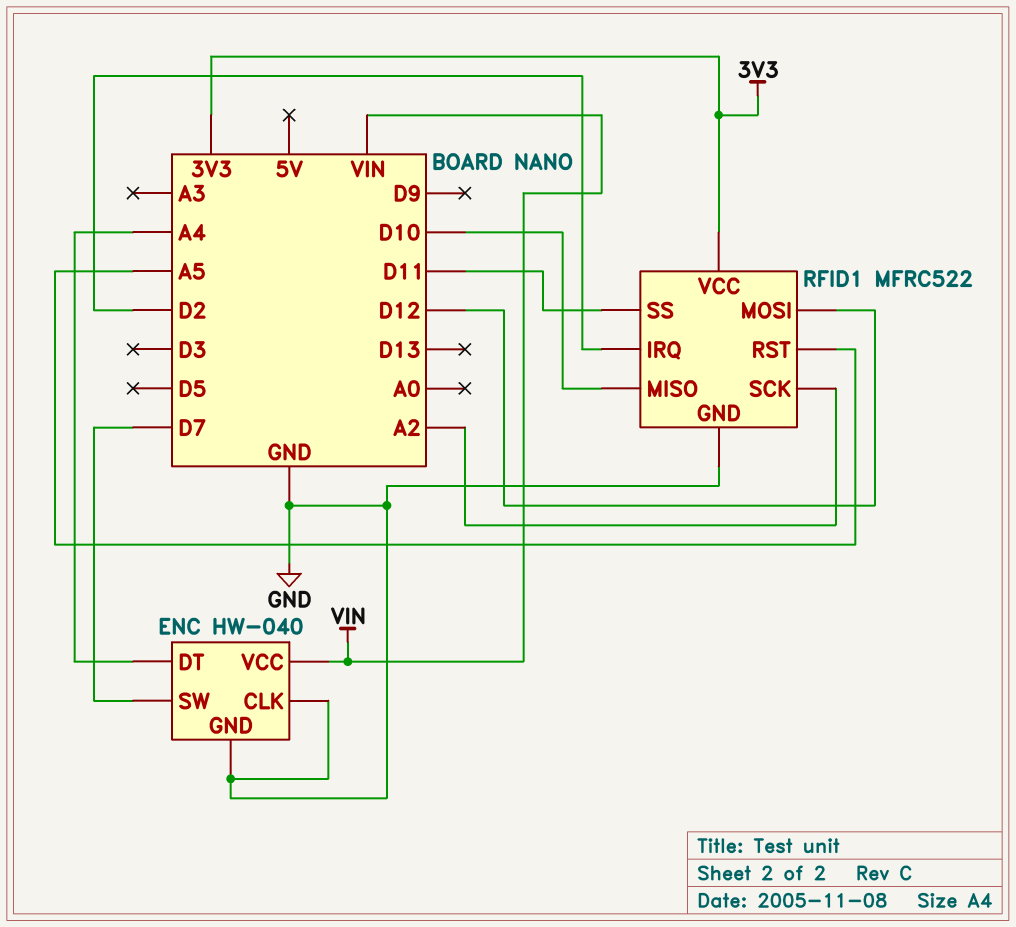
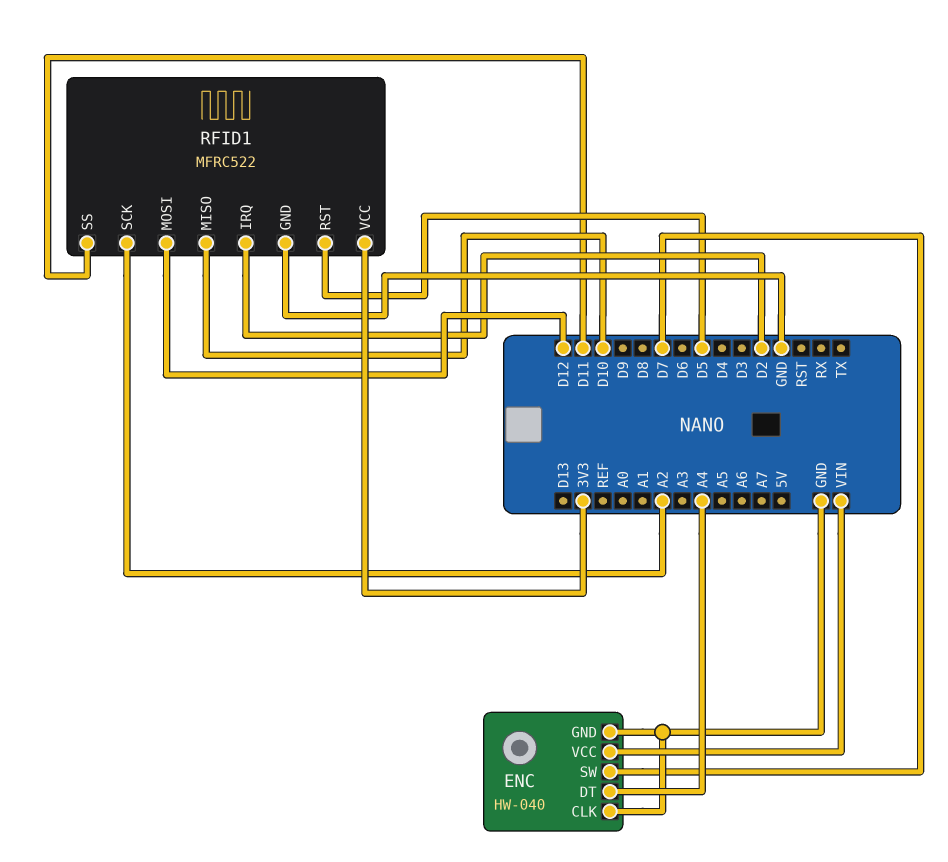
RFID1 pin RST: A5 -> D5

